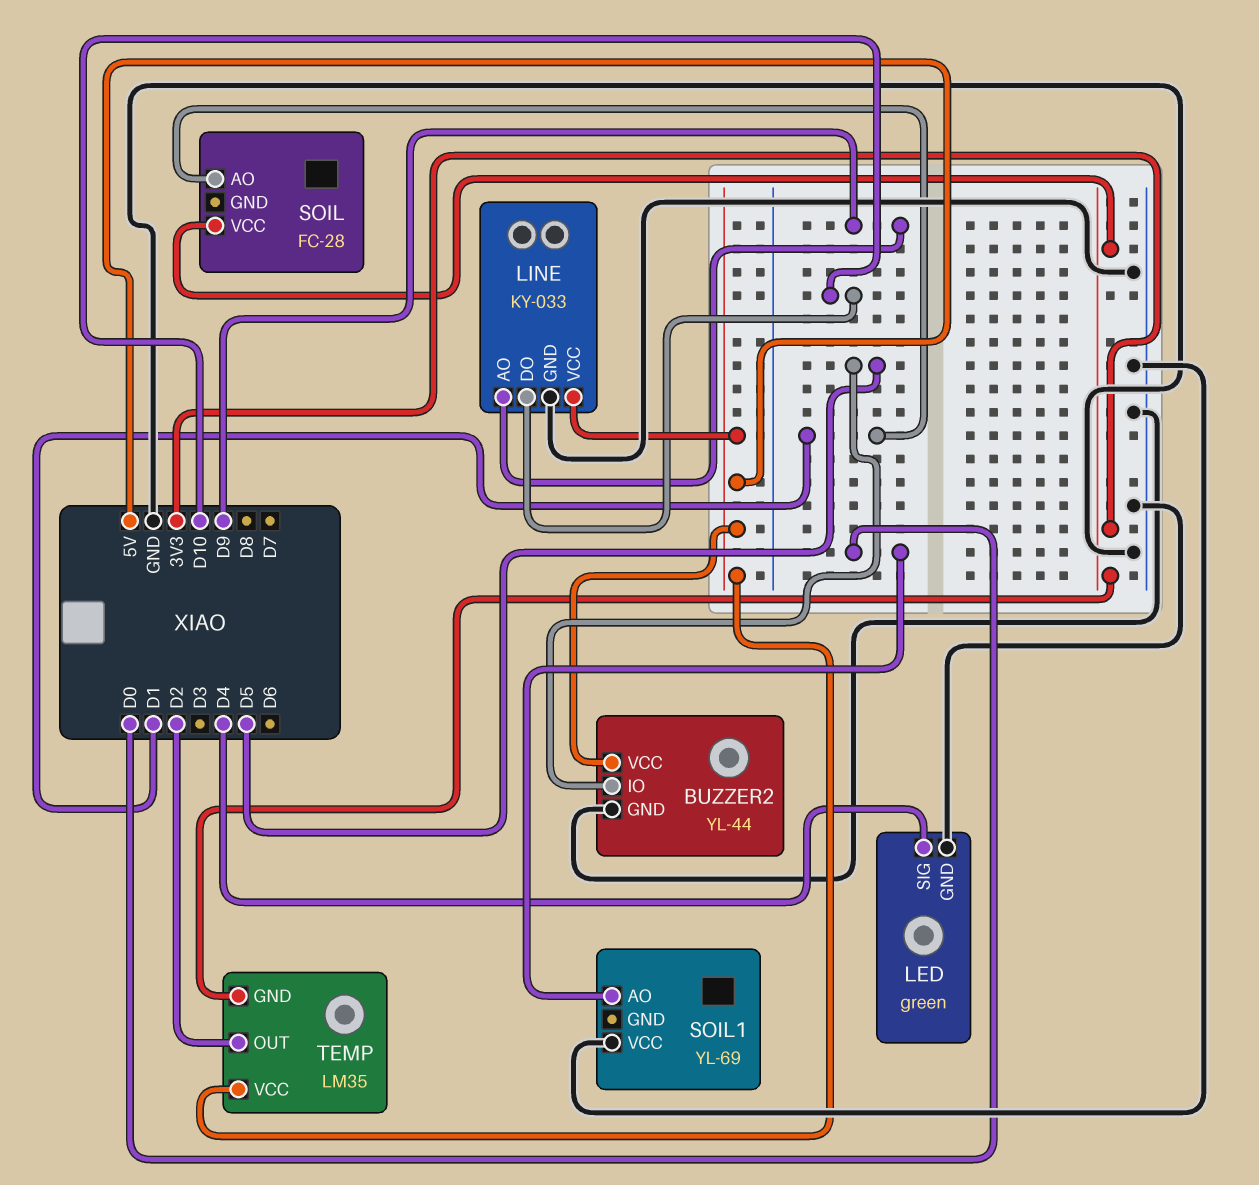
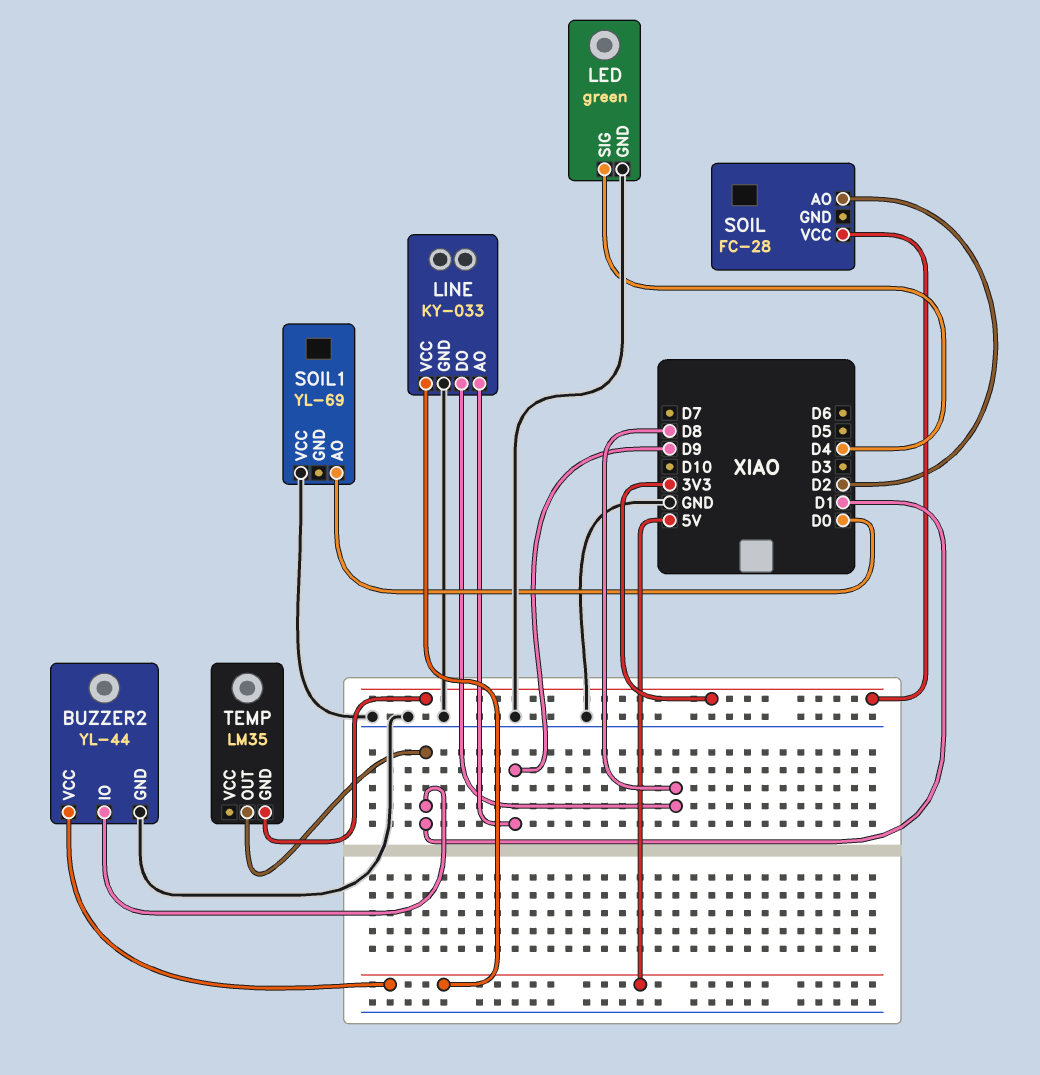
BUZZER2 pin IO: D5 -> D1
LINE pin DO: D10 -> D8
SOIL pin AO: D1 -> D2
TEMP pin OUT: D2 -> D1
TEMP pin VCC: 5V -> none

